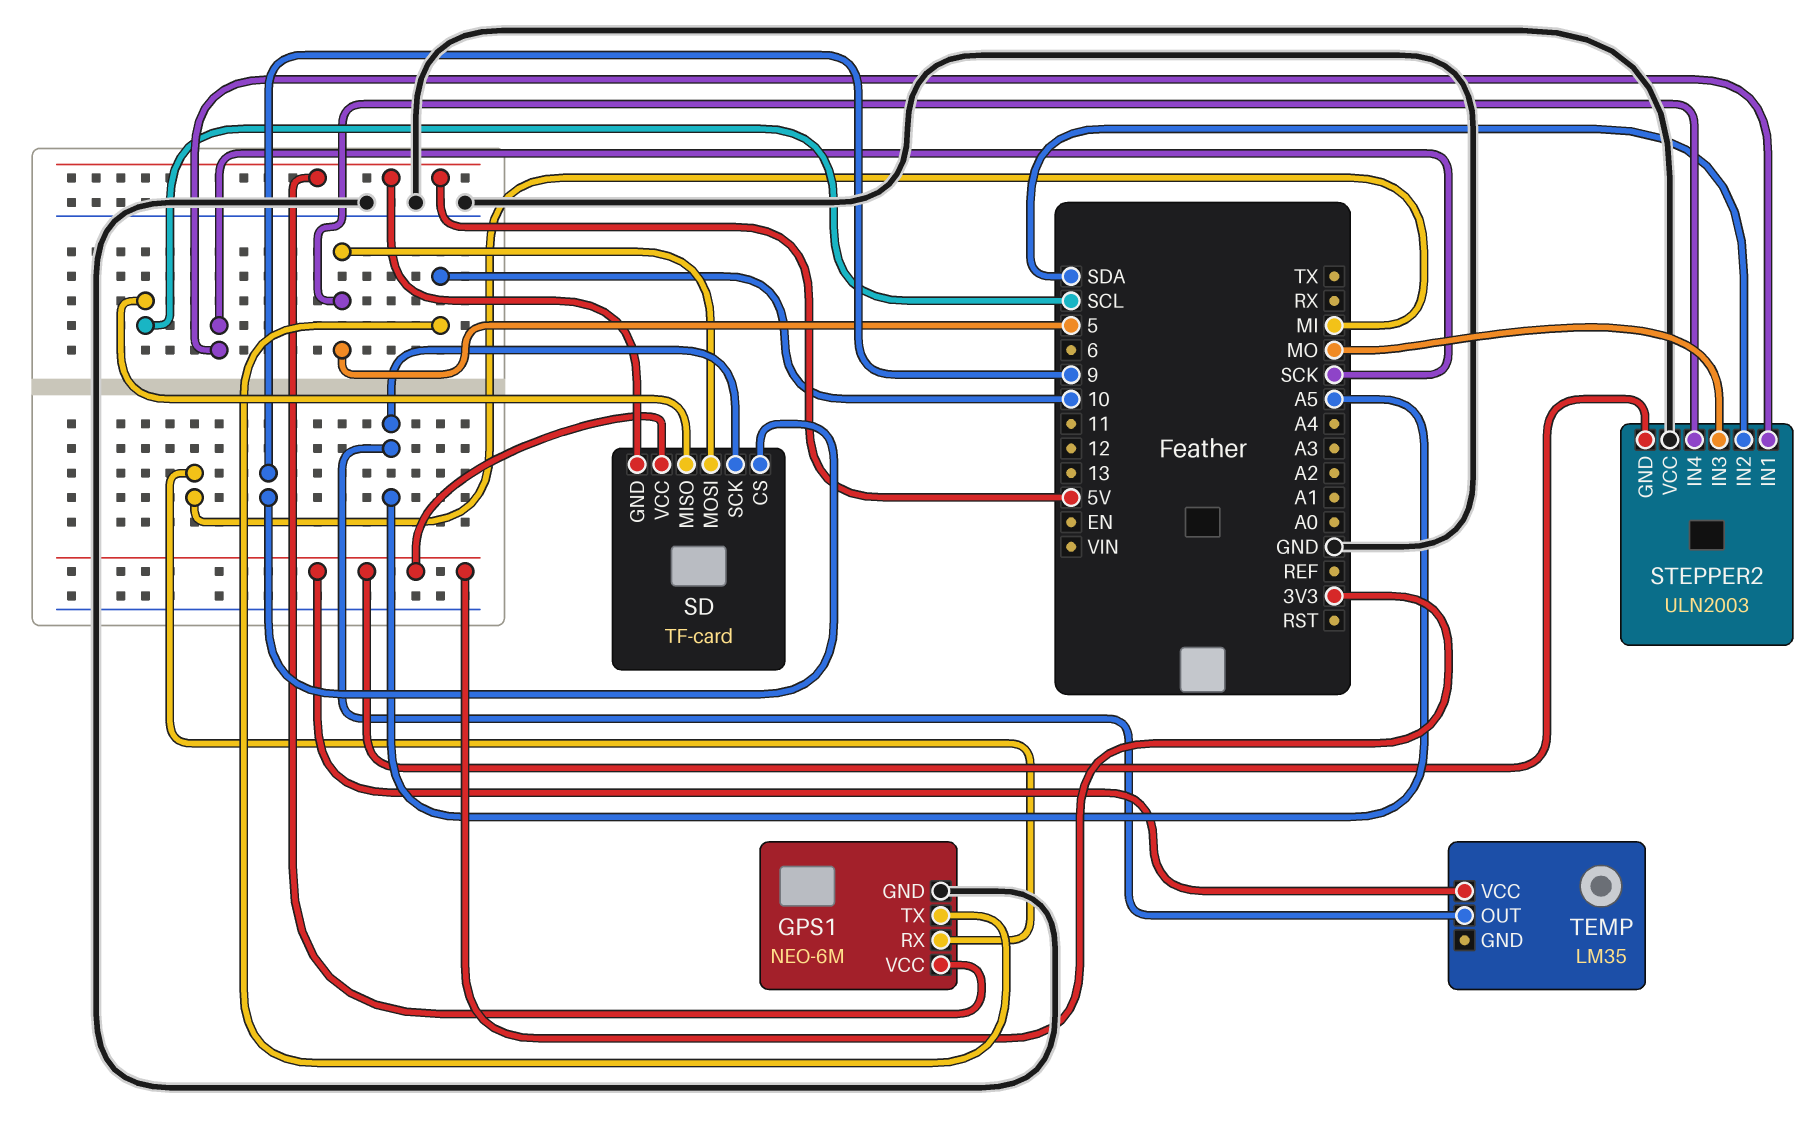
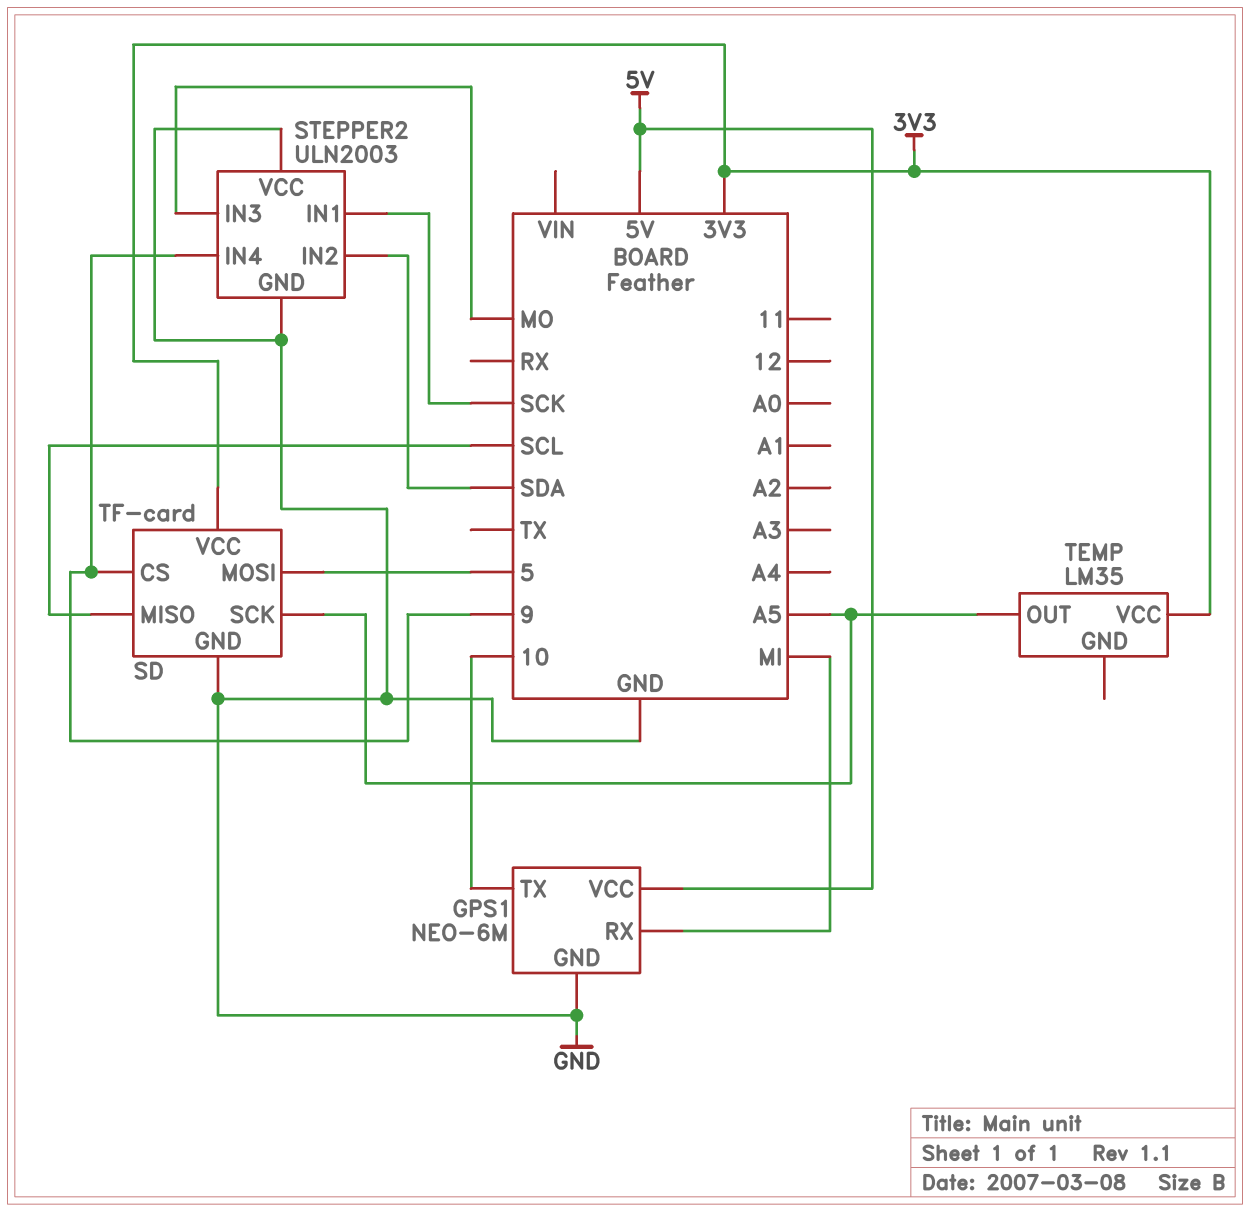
SD pin GND: 5V -> GND
STEPPER2 pin GND: 3V3 -> GND
STEPPER2 pin IN4: 5 -> 9

